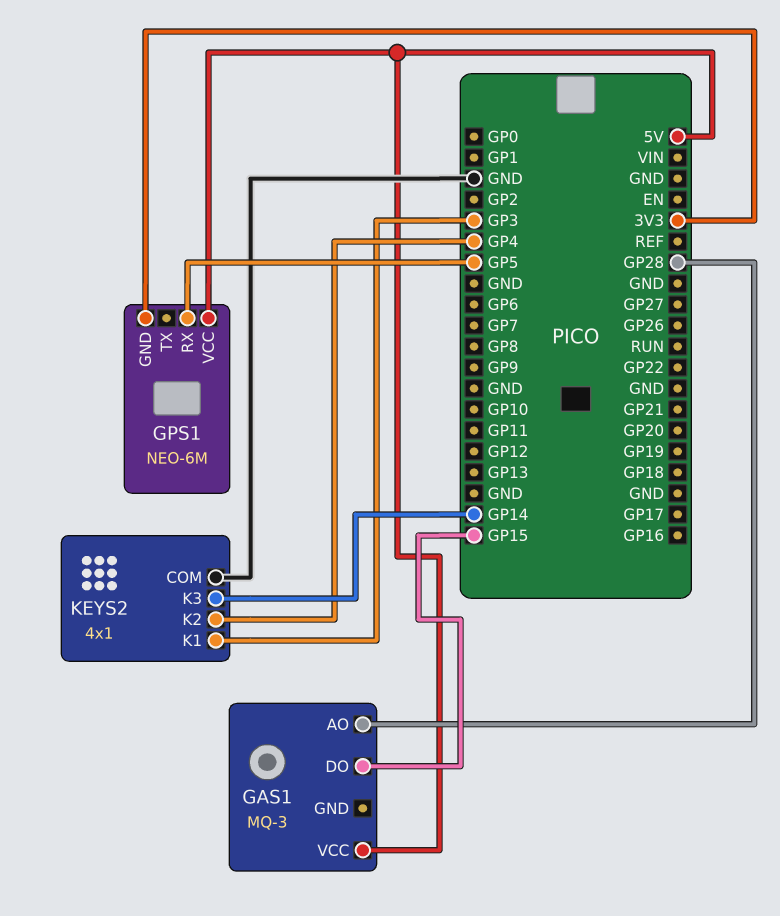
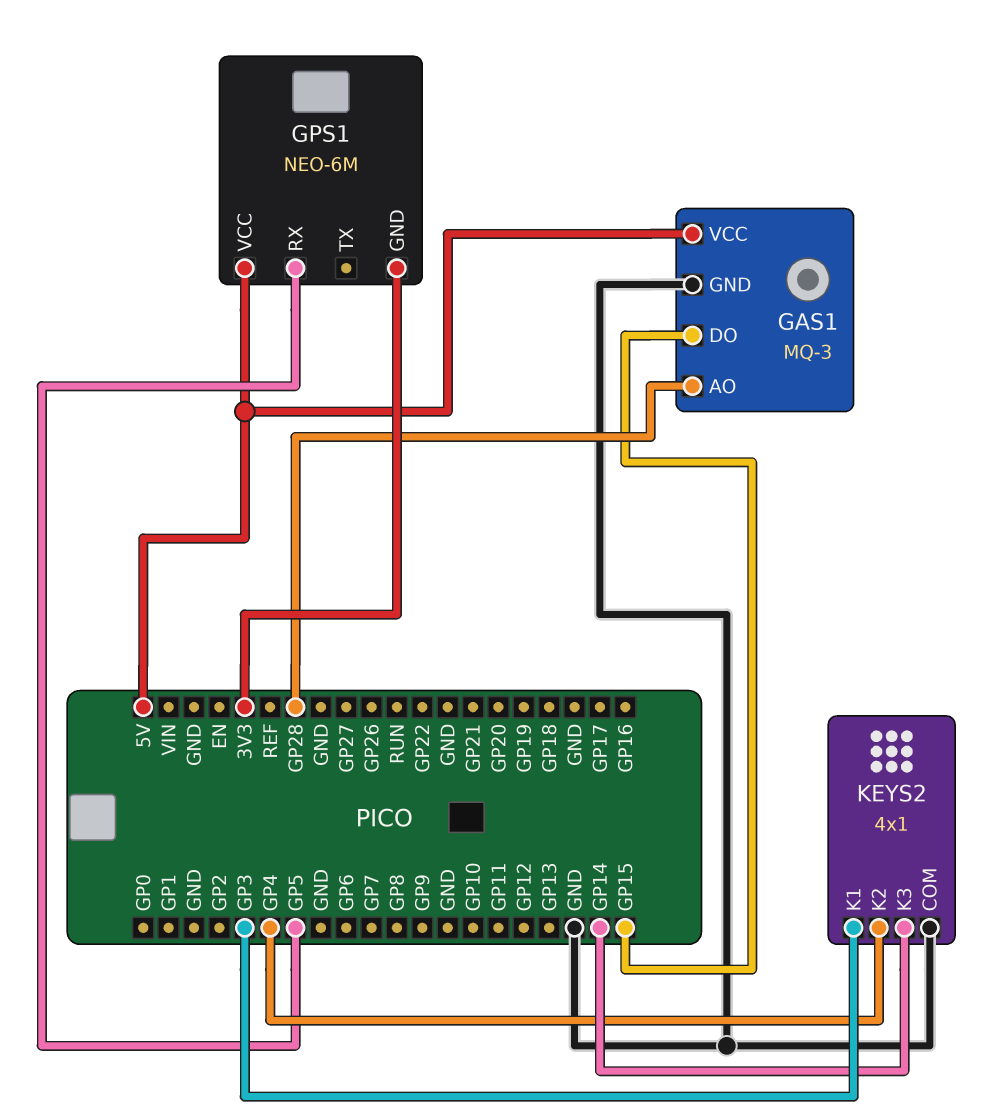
GAS1 pin GND: none -> GND

